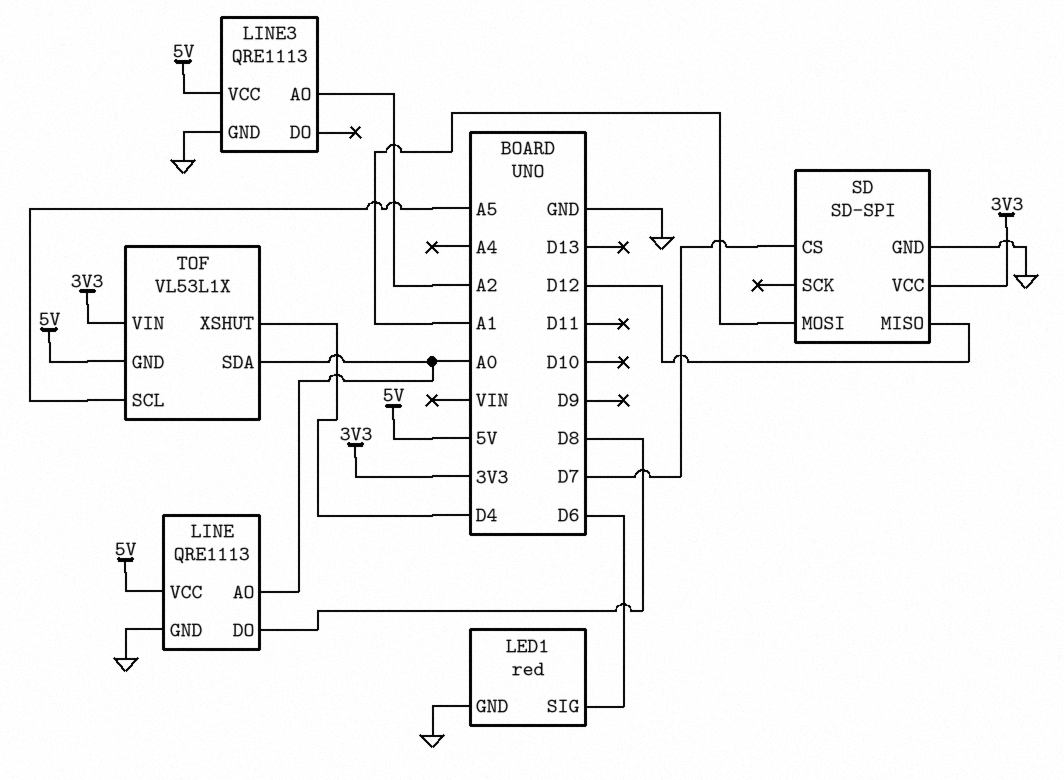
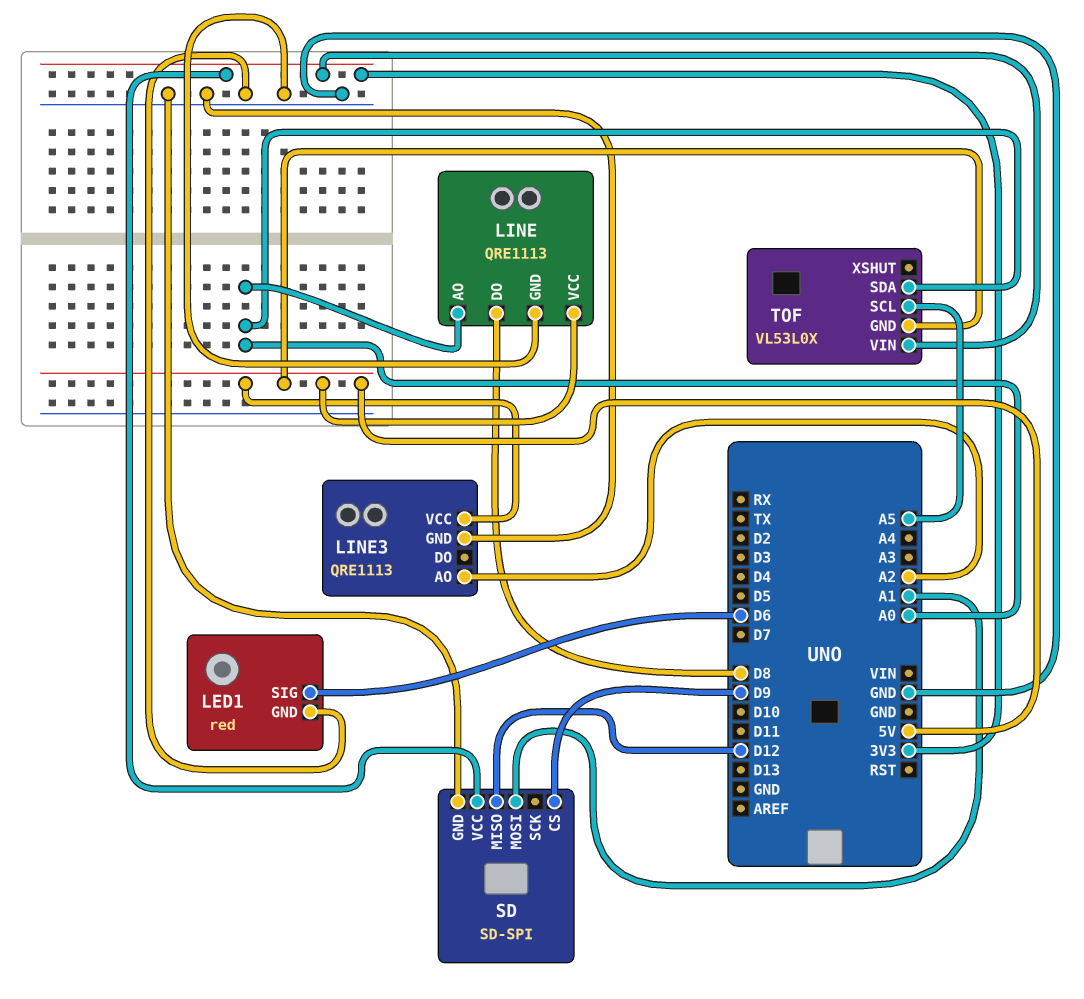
SD pin CS: D7 -> D9
TOF: VL53L1X -> VL53L0X
TOF pin XSHUT: D4 -> none

